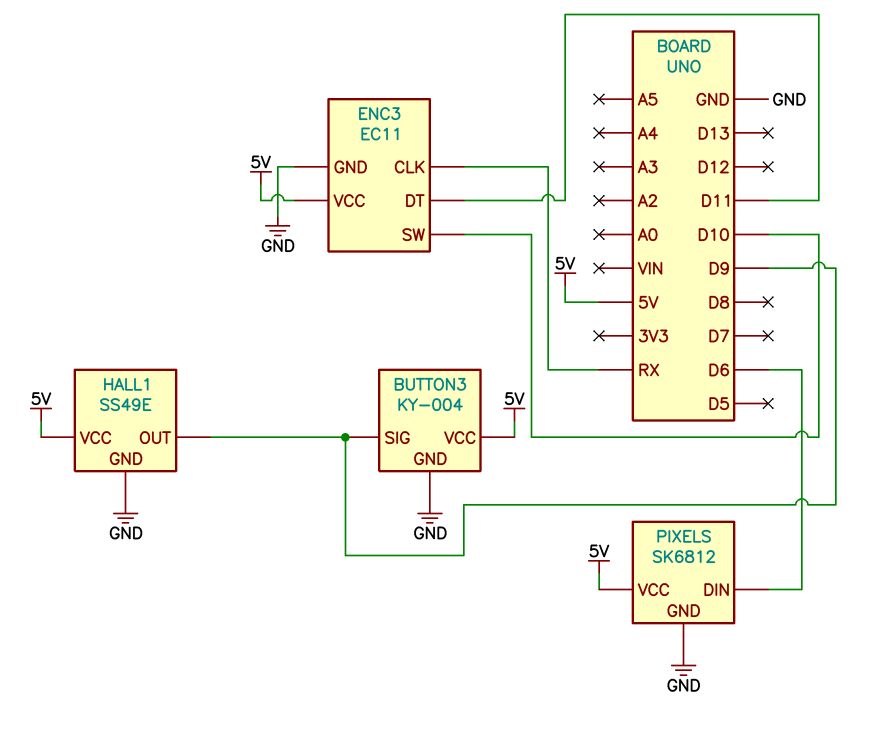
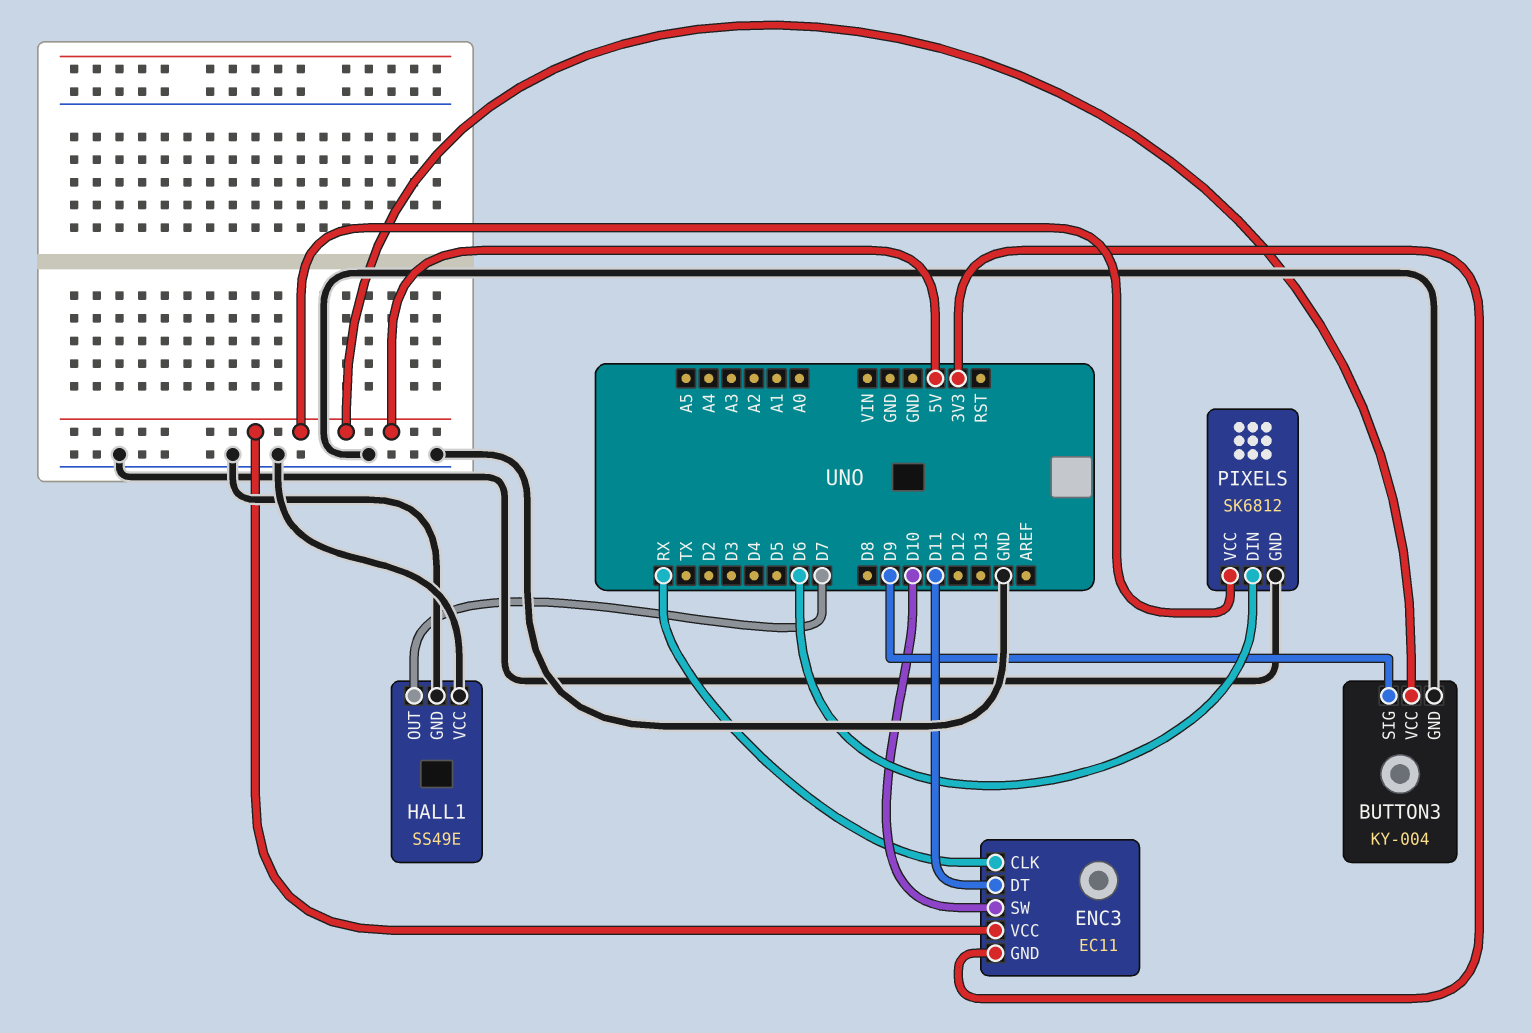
ENC3 pin GND: GND -> 3V3
HALL1 pin OUT: D9 -> D7
HALL1 pin VCC: 5V -> GND

